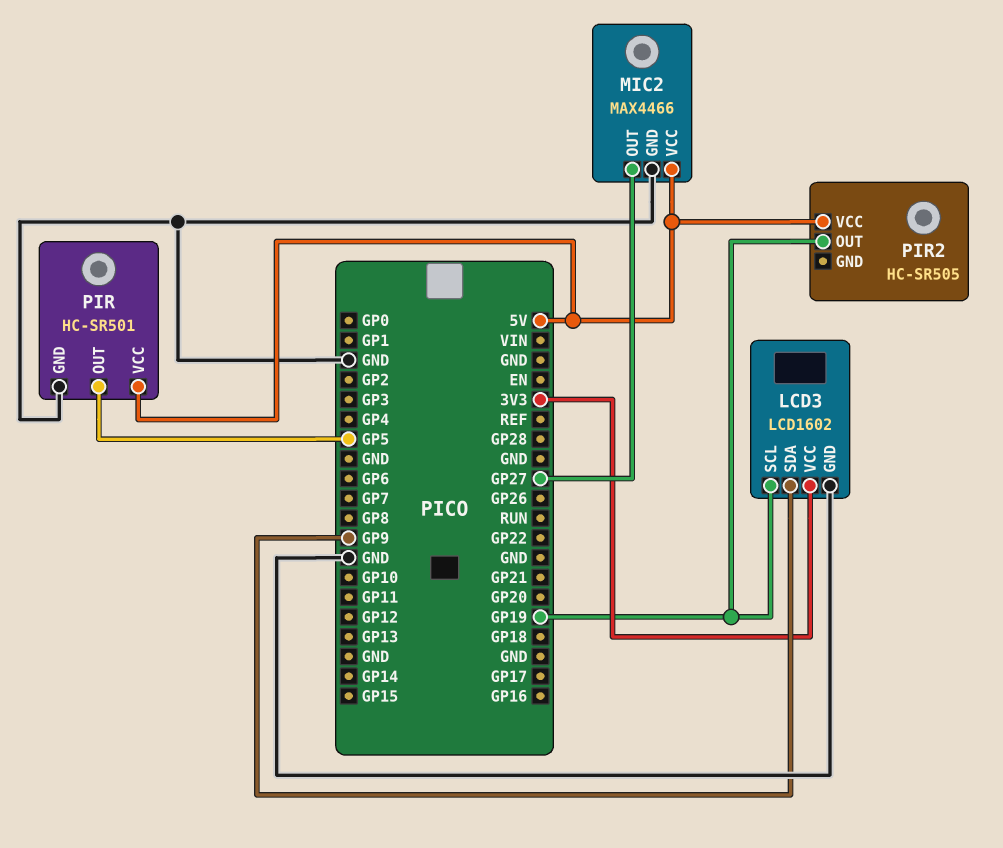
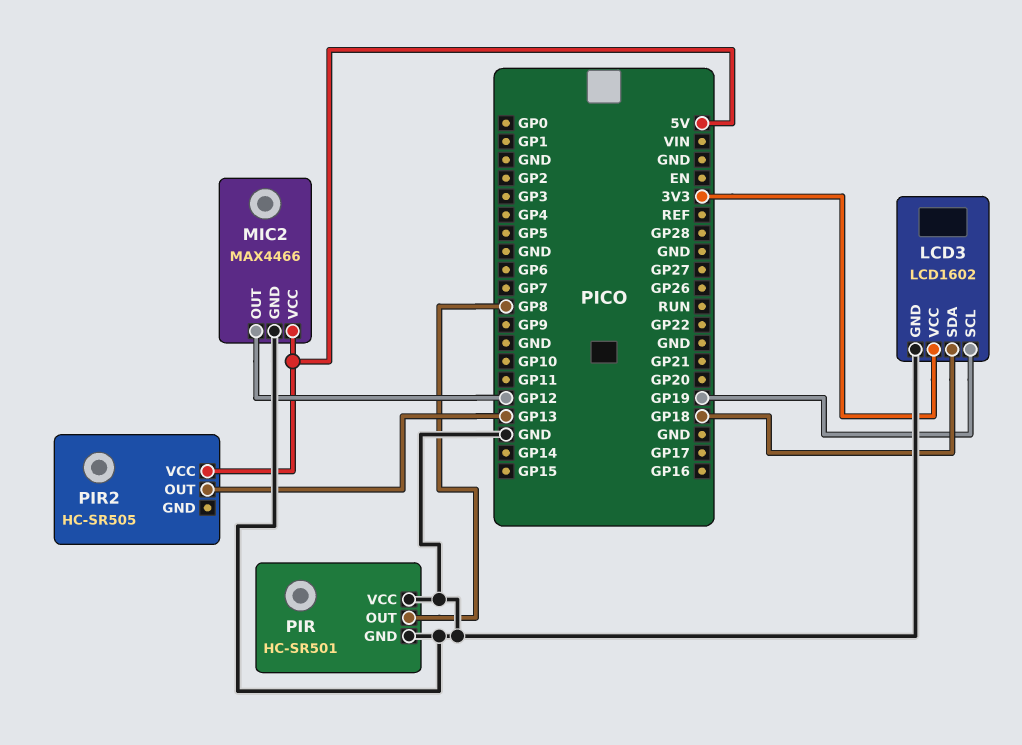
LCD3 pin SDA: GP9 -> GP18
MIC2 pin OUT: GP27 -> GP12
PIR pin OUT: GP5 -> GP8
PIR pin VCC: 5V -> GND
PIR2 pin OUT: GP19 -> GP13

